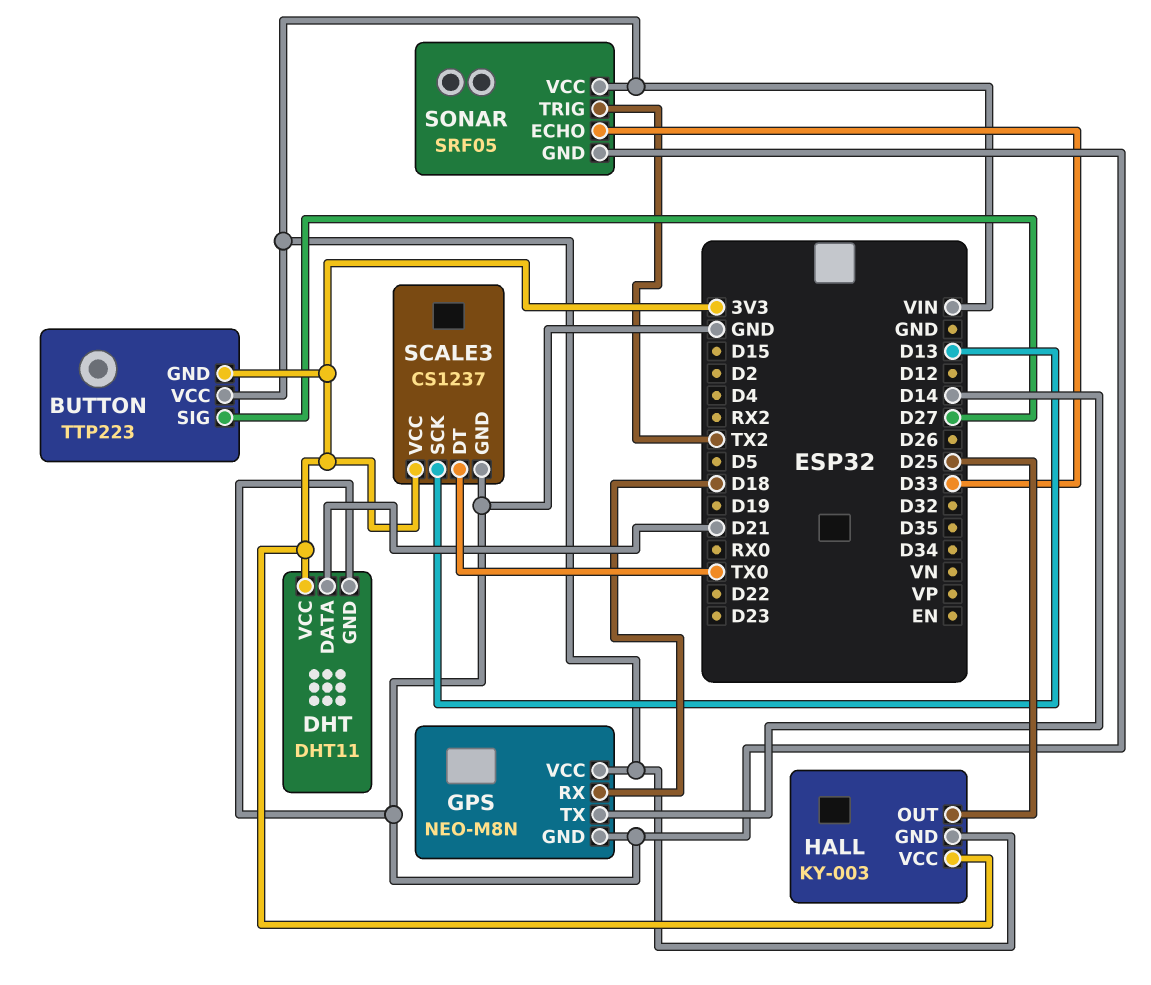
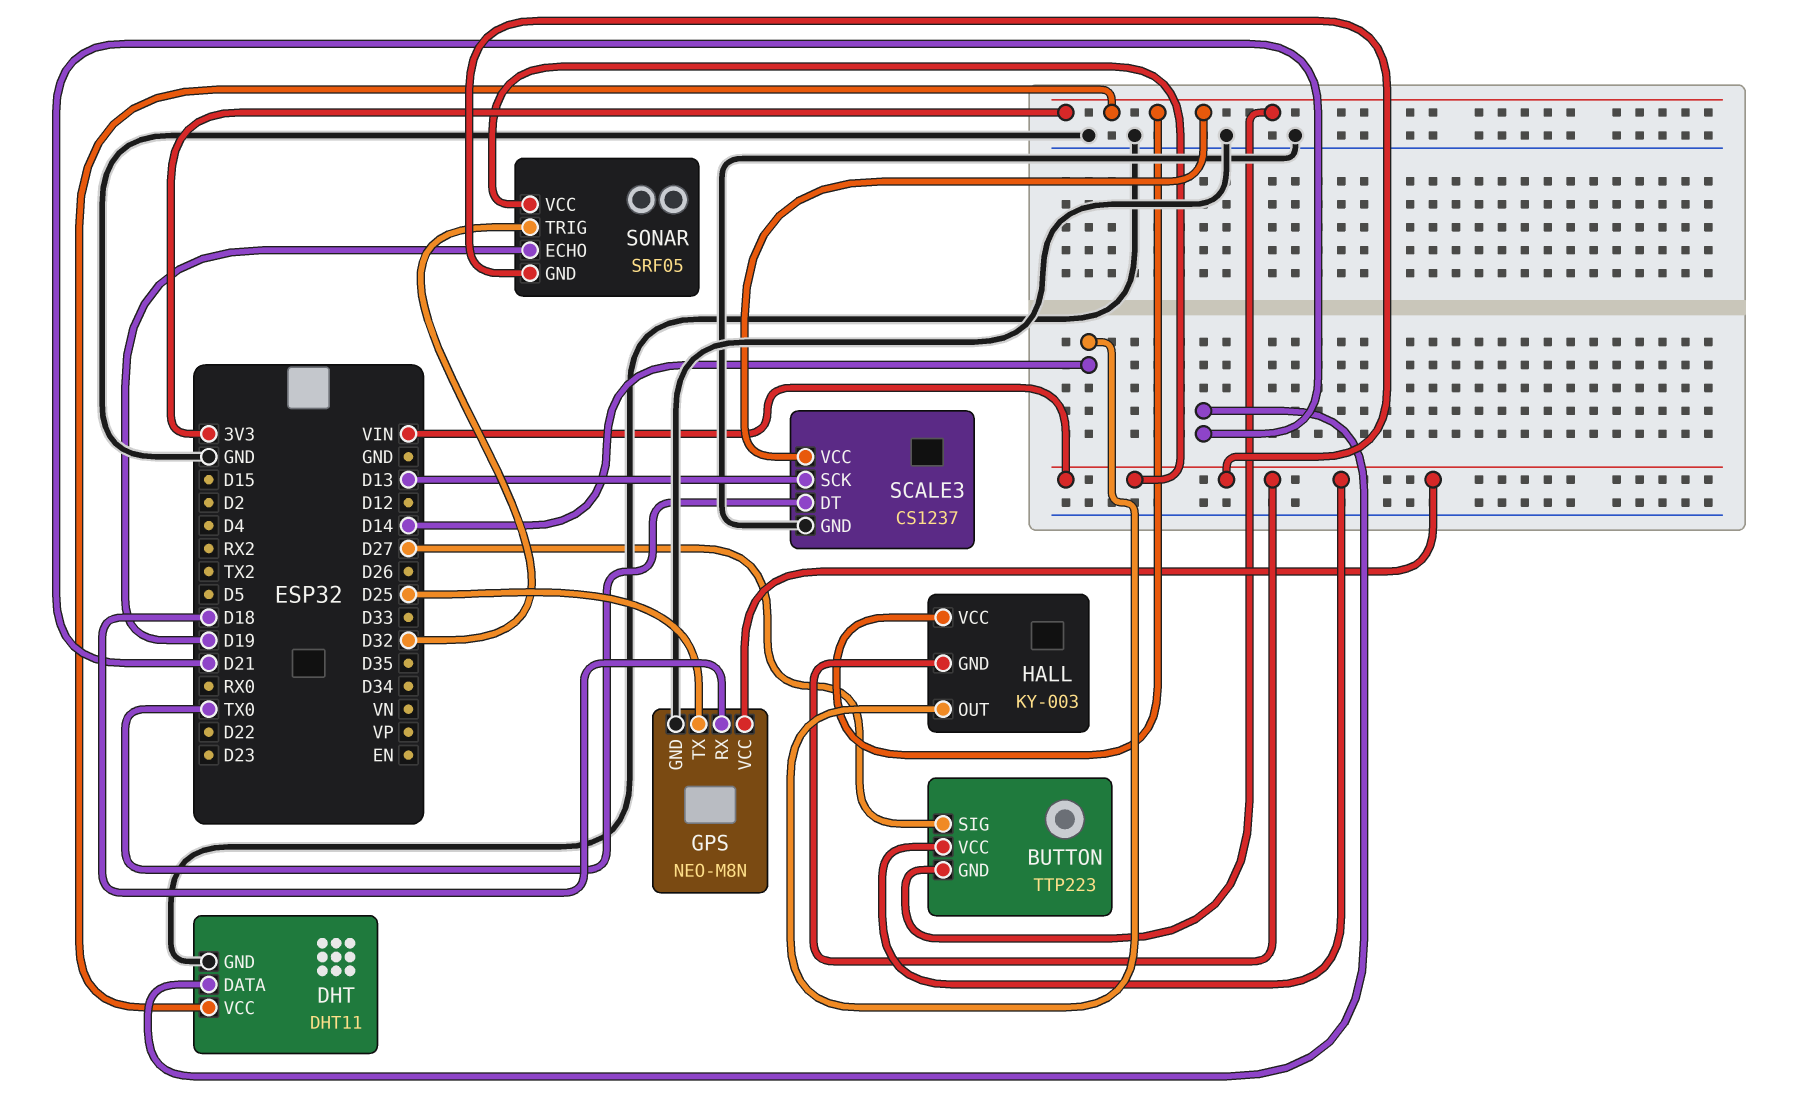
GPS pin TX: D14 -> D25
HALL pin OUT: D25 -> D14
SONAR pin ECHO: D33 -> D19
SONAR pin GND: GND -> VIN
SONAR pin TRIG: TX2 -> D32

